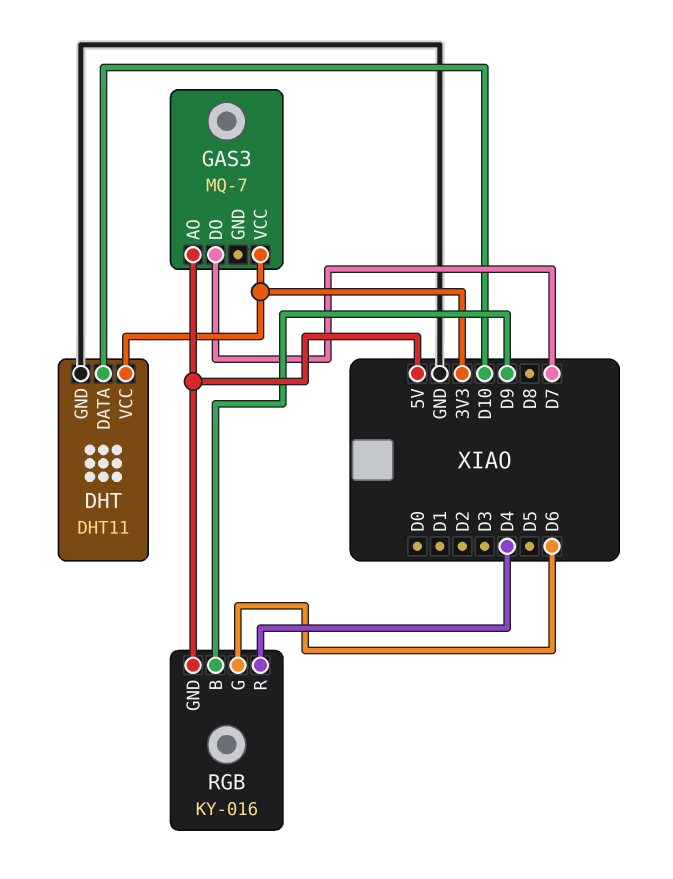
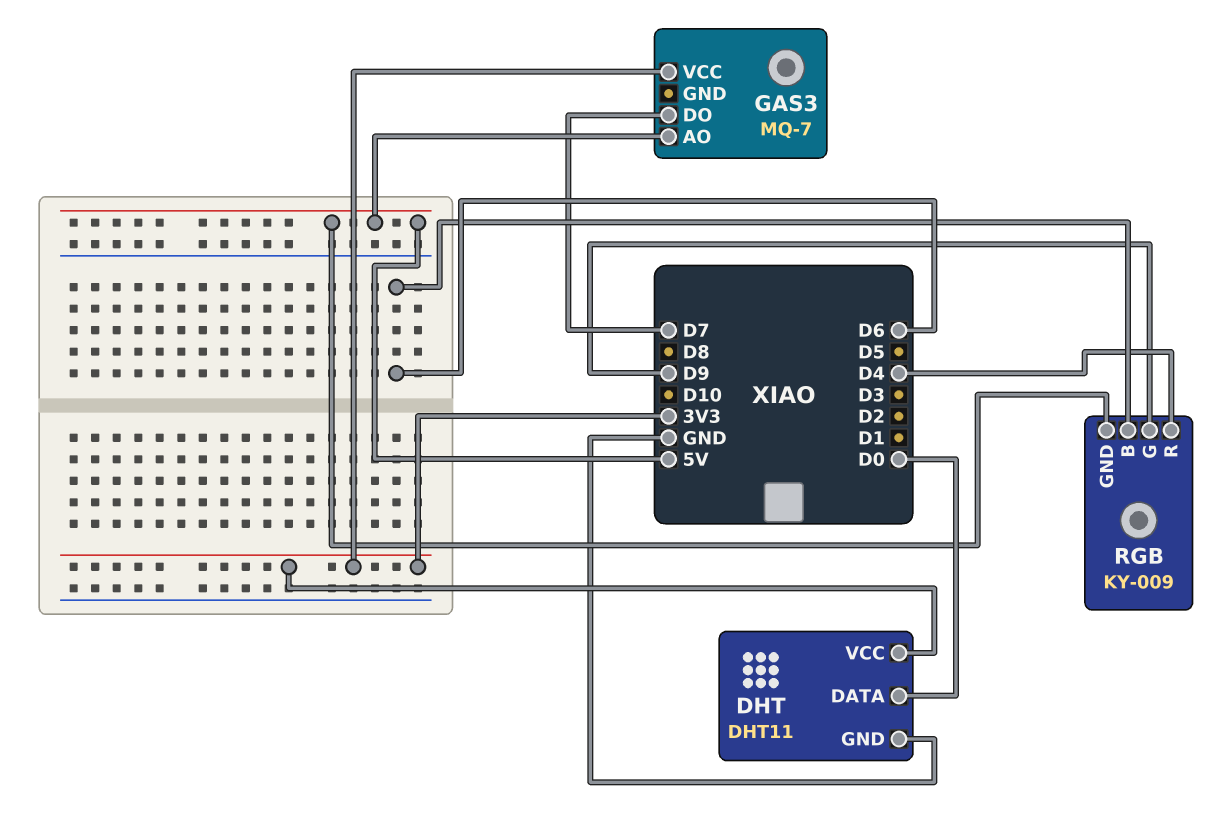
DHT pin DATA: D10 -> D0
RGB: KY-016 -> KY-009
RGB pin B: D9 -> D6
RGB pin G: D6 -> D9

